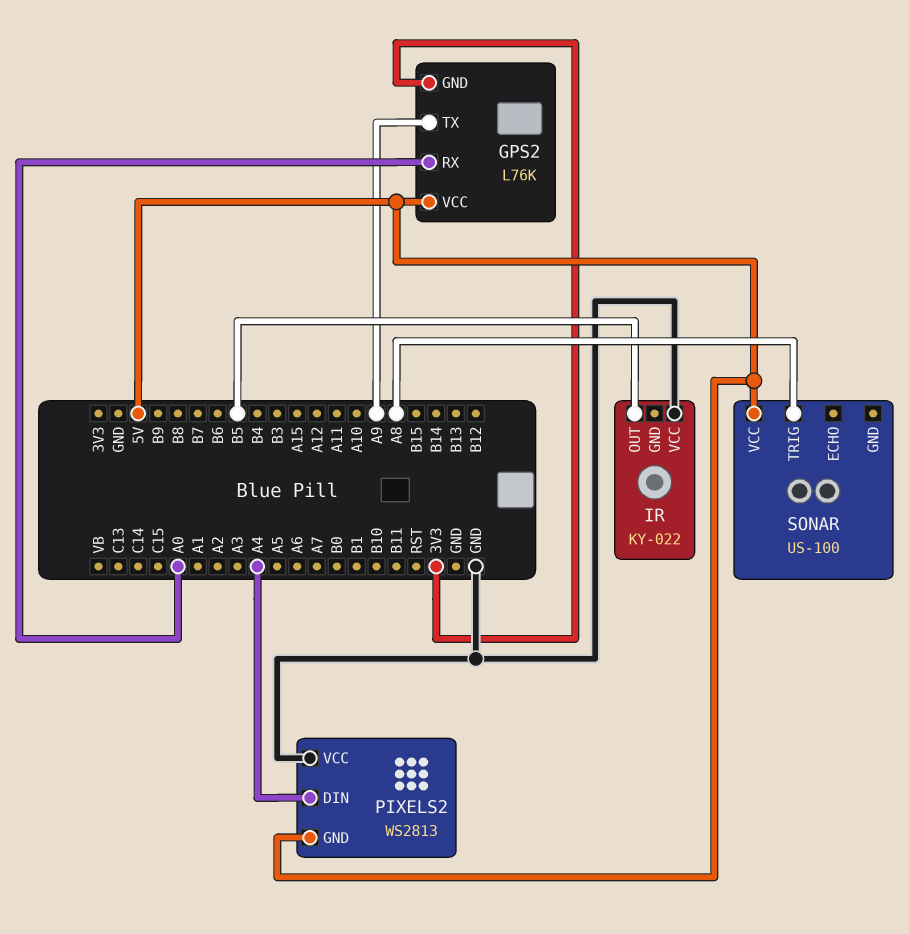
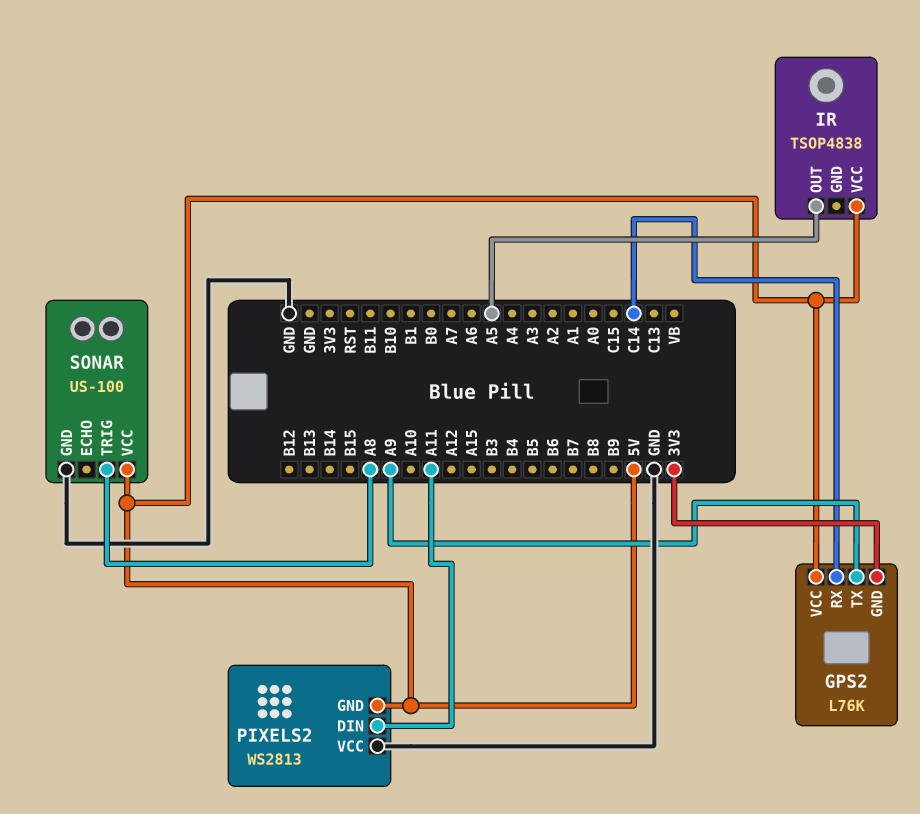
GPS2 pin RX: A0 -> C14
IR: KY-022 -> TSOP4838
IR pin OUT: B5 -> A5
IR pin VCC: GND -> 5V
PIXELS2 pin DIN: A4 -> A11
SONAR pin GND: none -> GND

